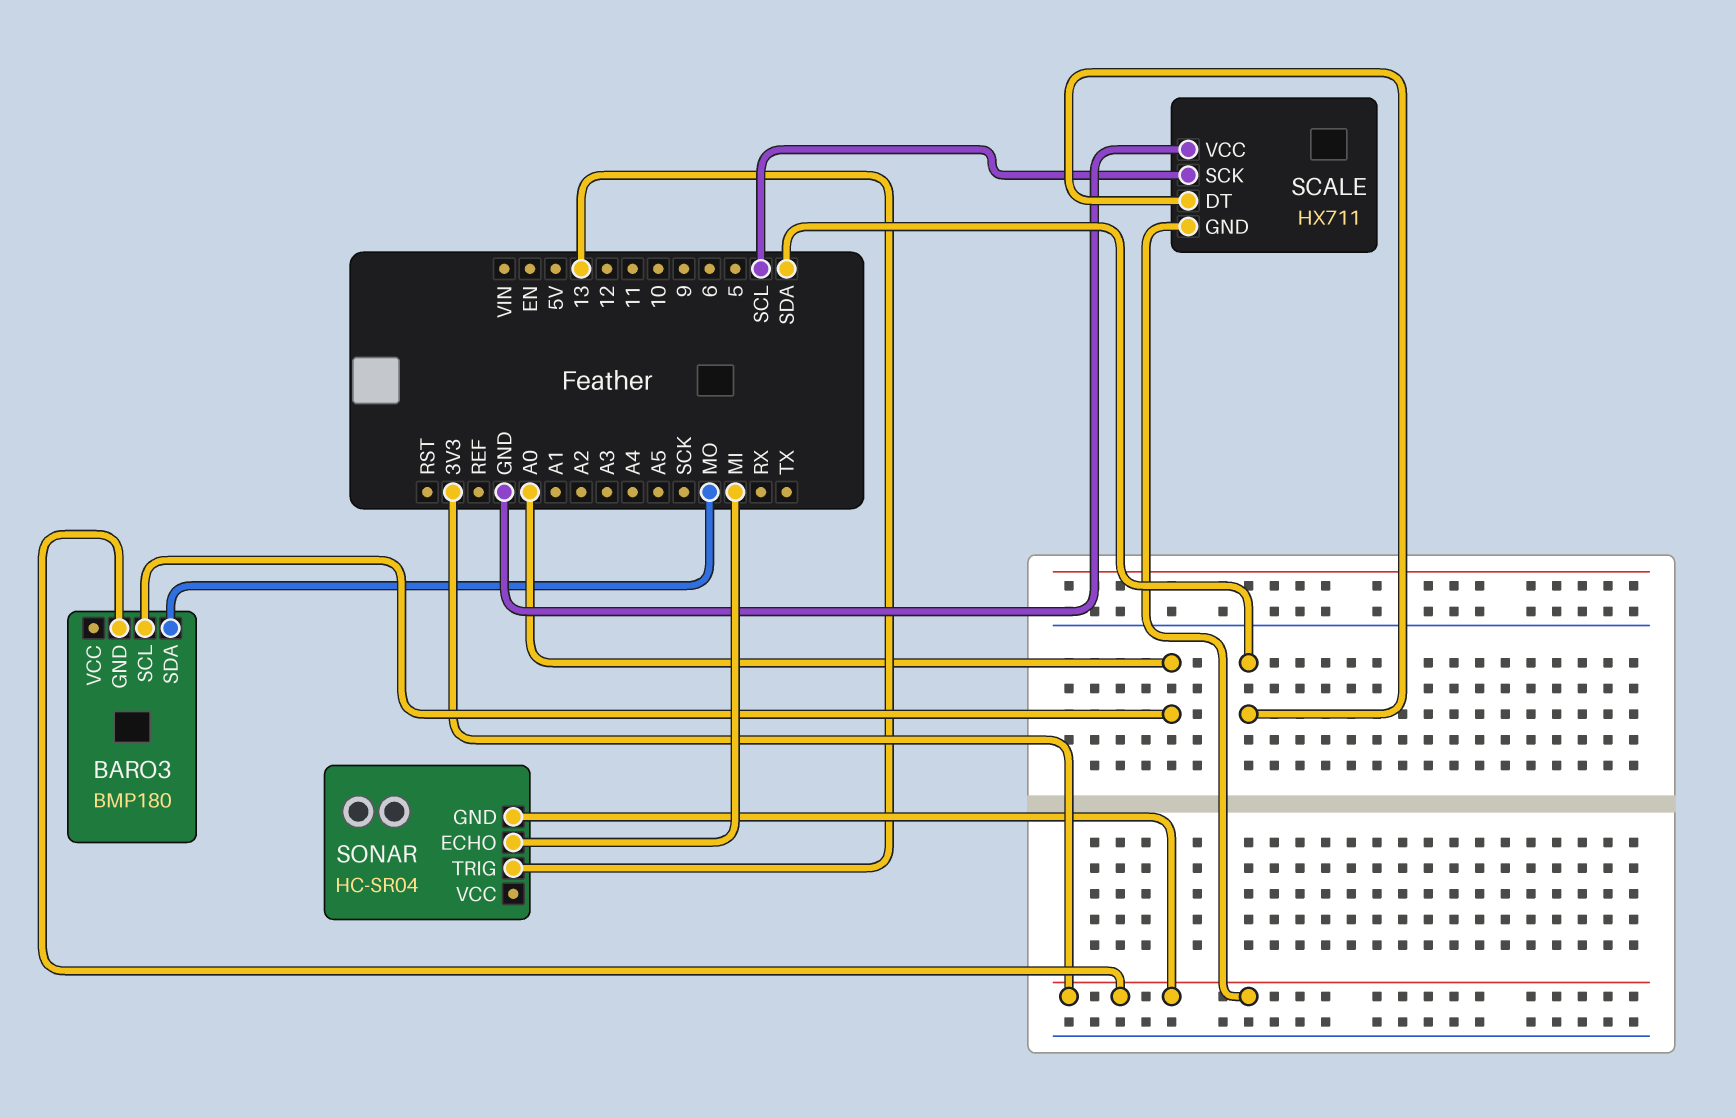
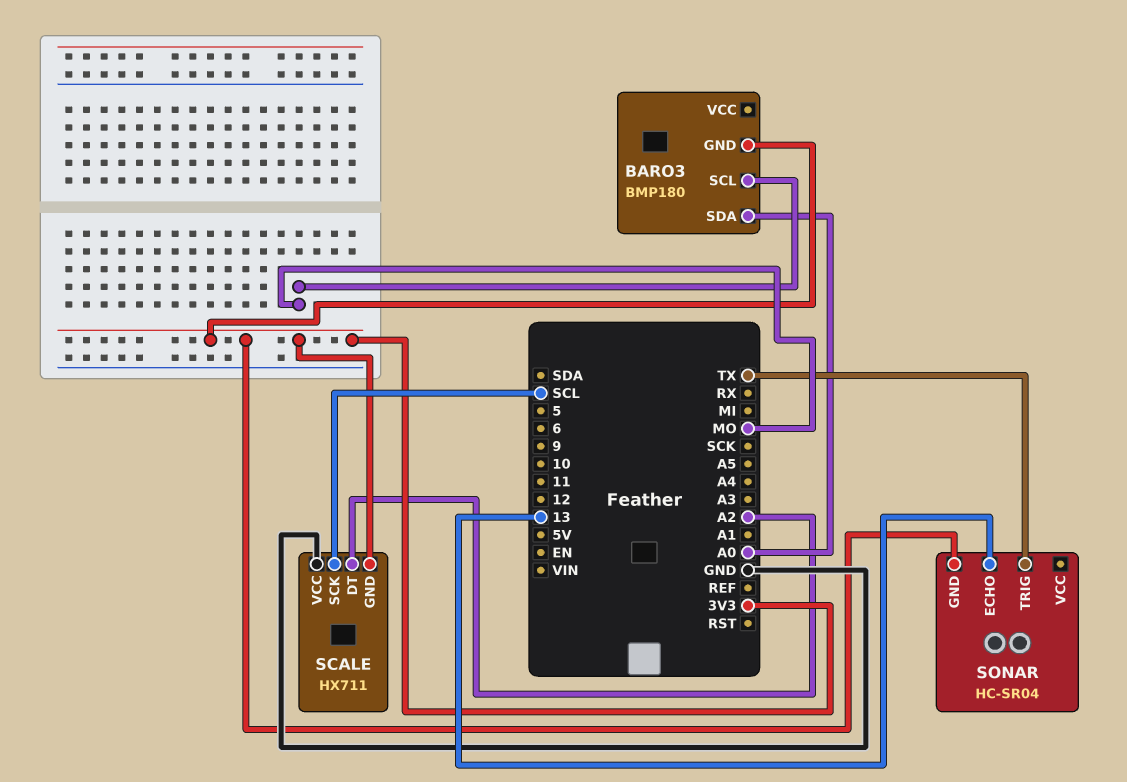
BARO3 pin SCL: A0 -> MO
BARO3 pin SDA: MO -> A0
SCALE pin DT: SDA -> A2
SONAR pin ECHO: MI -> 13
SONAR pin TRIG: 13 -> TX

